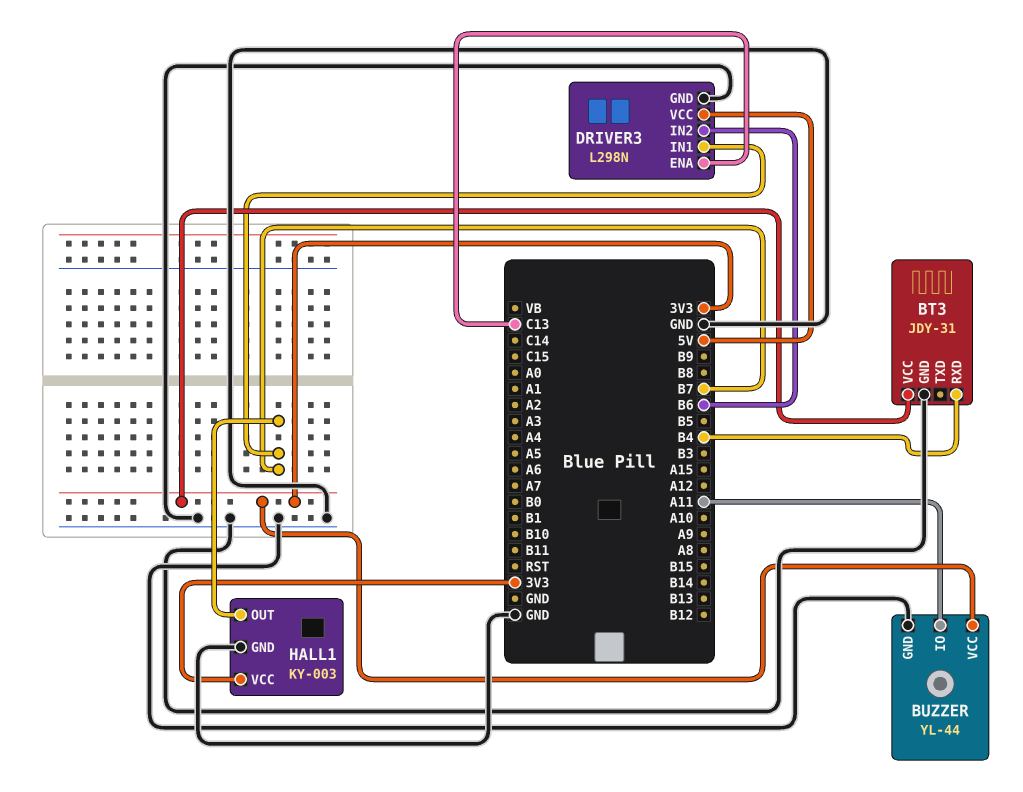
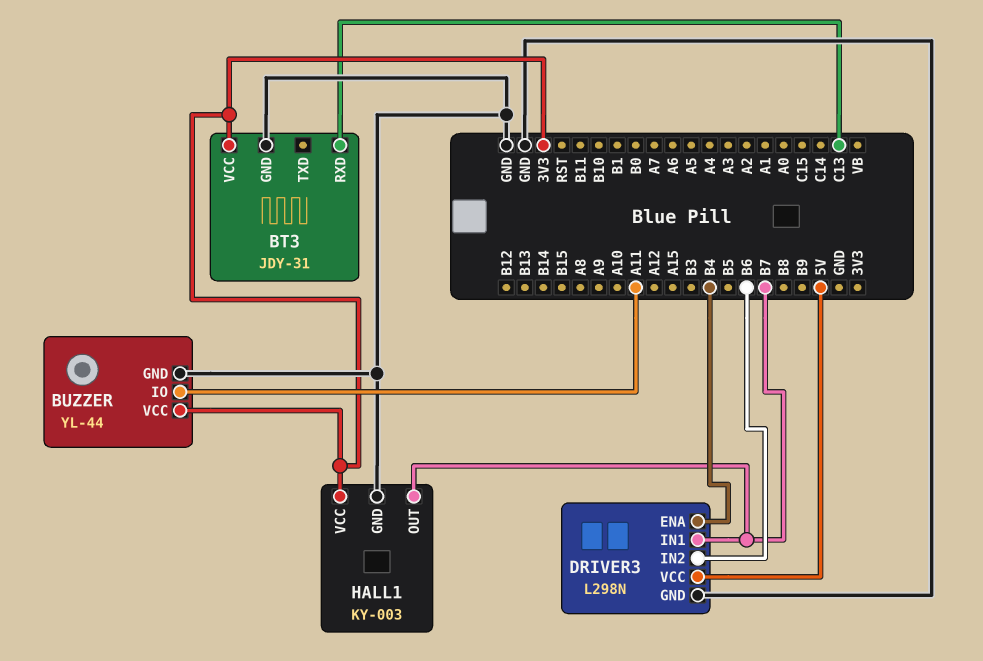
BT3 pin RXD: B4 -> C13
DRIVER3 pin ENA: C13 -> B4

